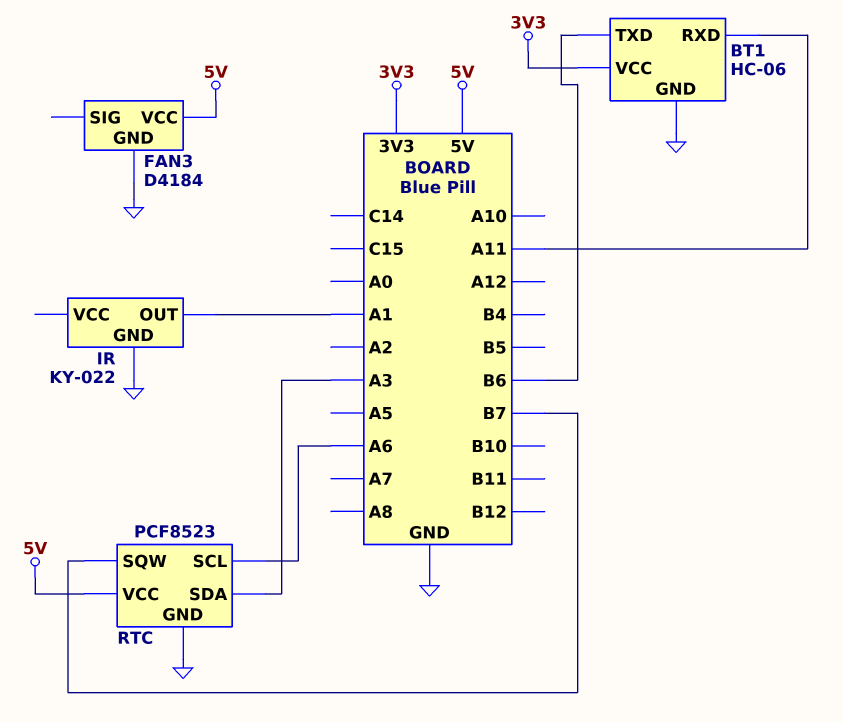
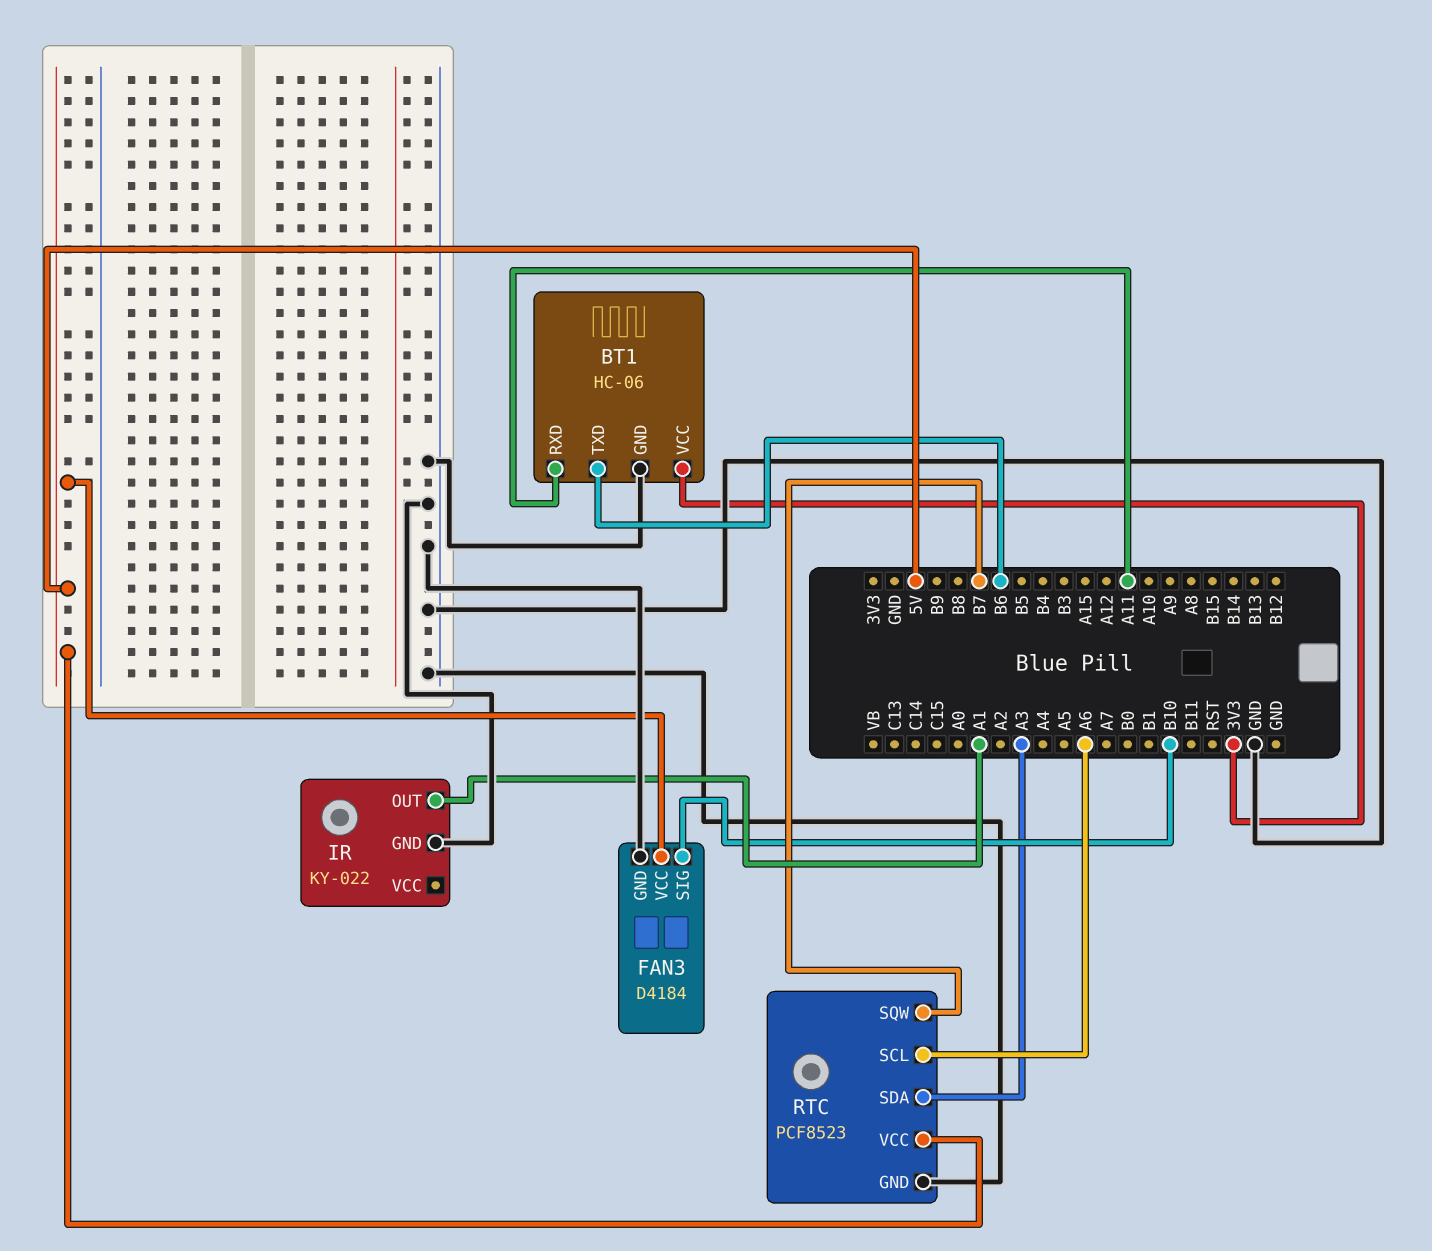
FAN3 pin SIG: none -> B10

